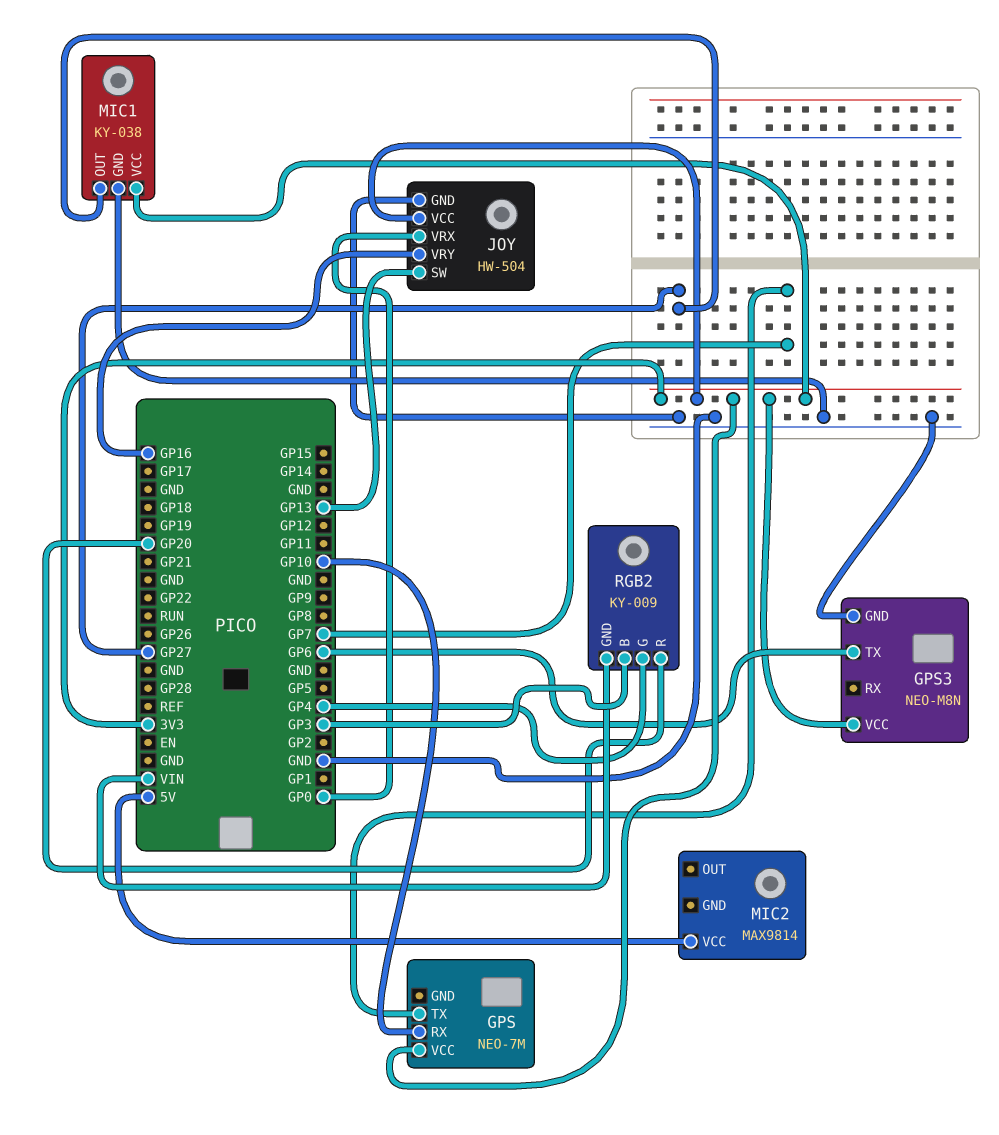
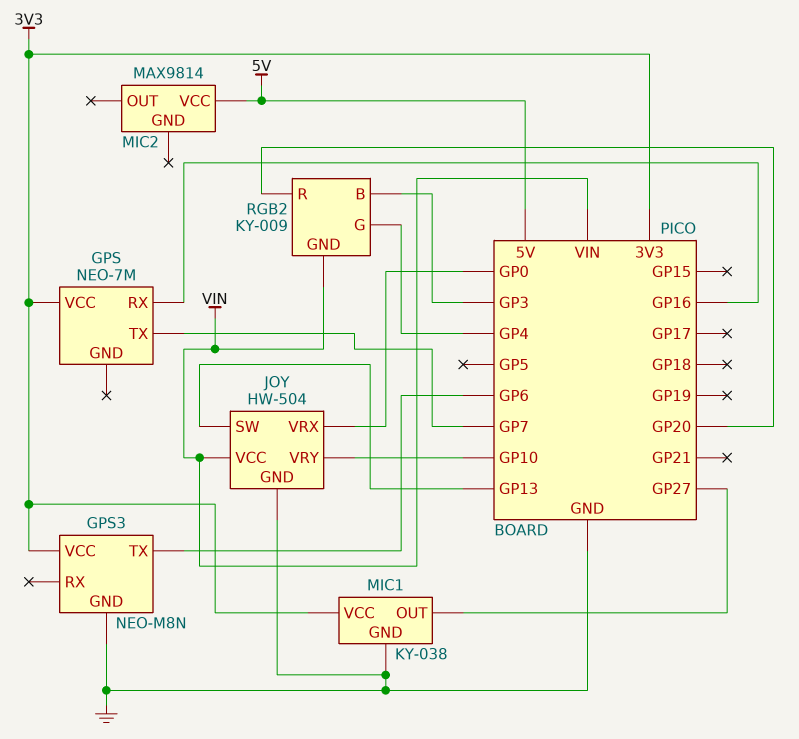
GPS pin RX: GP10 -> GP16
JOY pin VCC: 3V3 -> VIN
JOY pin VRY: GP16 -> GP10

